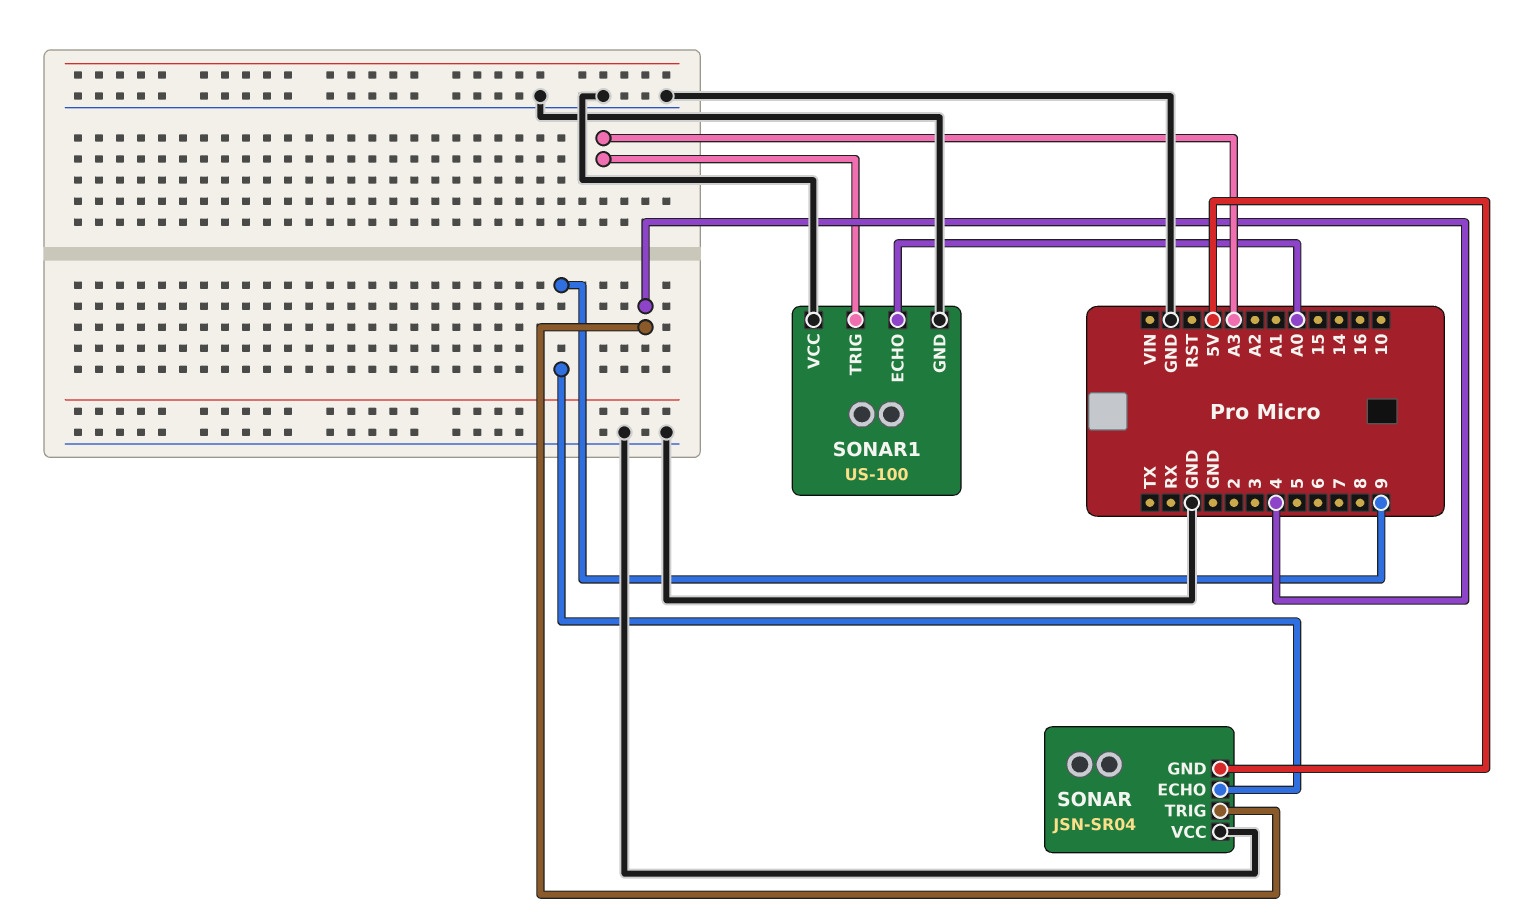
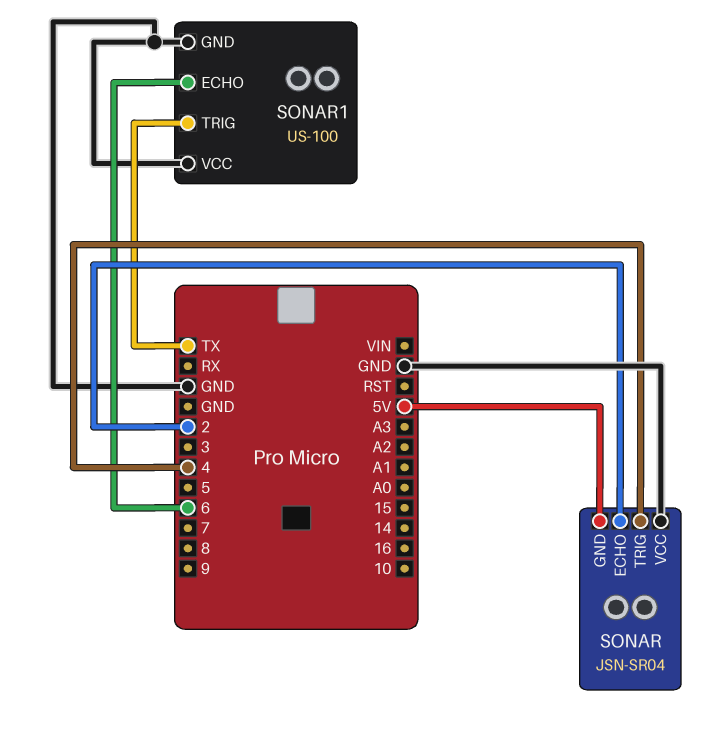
SONAR pin ECHO: 9 -> 2
SONAR1 pin ECHO: A0 -> 6
SONAR1 pin TRIG: A3 -> TX

